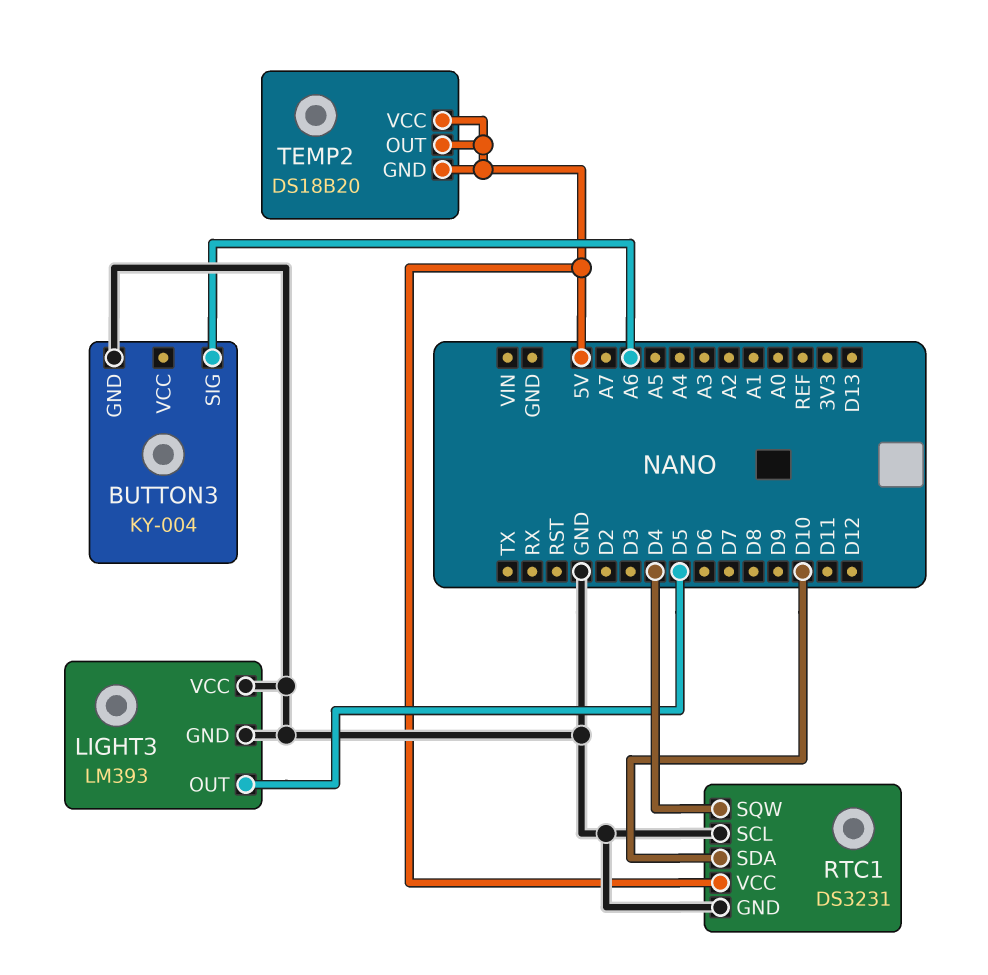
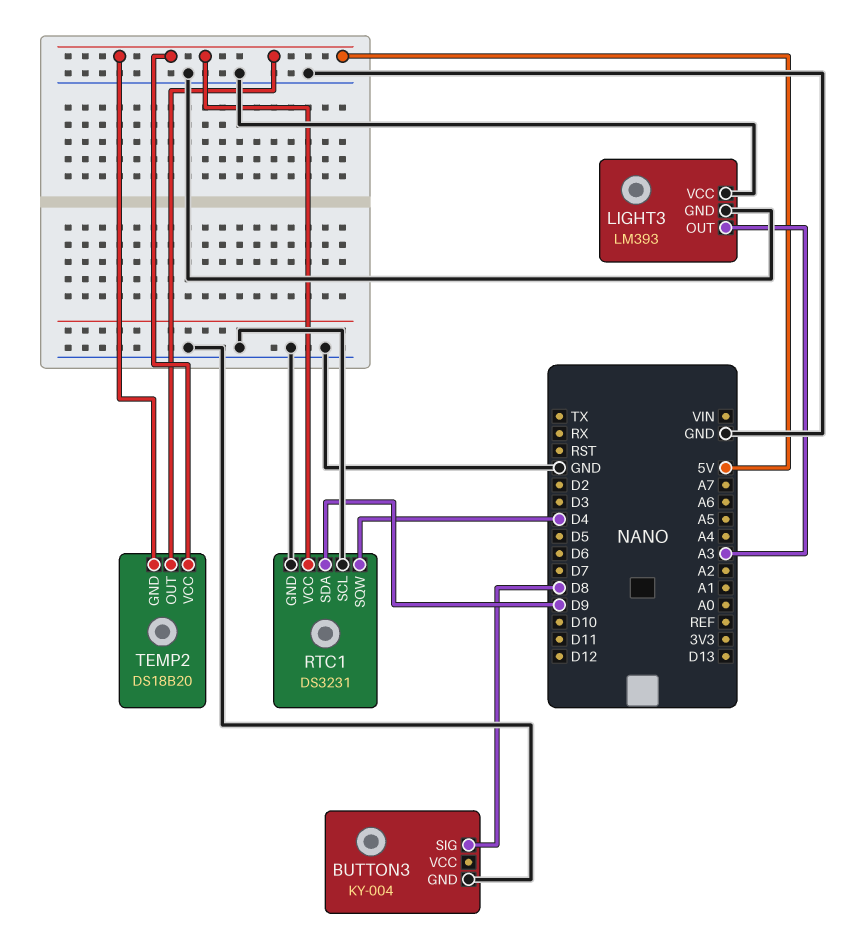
BUTTON3 pin SIG: A6 -> D8
LIGHT3 pin OUT: D5 -> A3
RTC1 pin SDA: D10 -> D9

